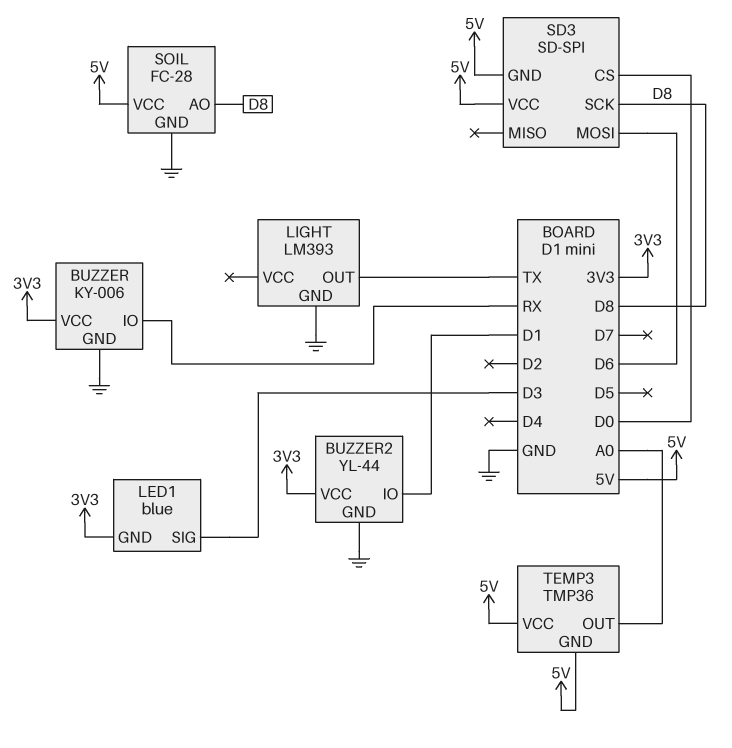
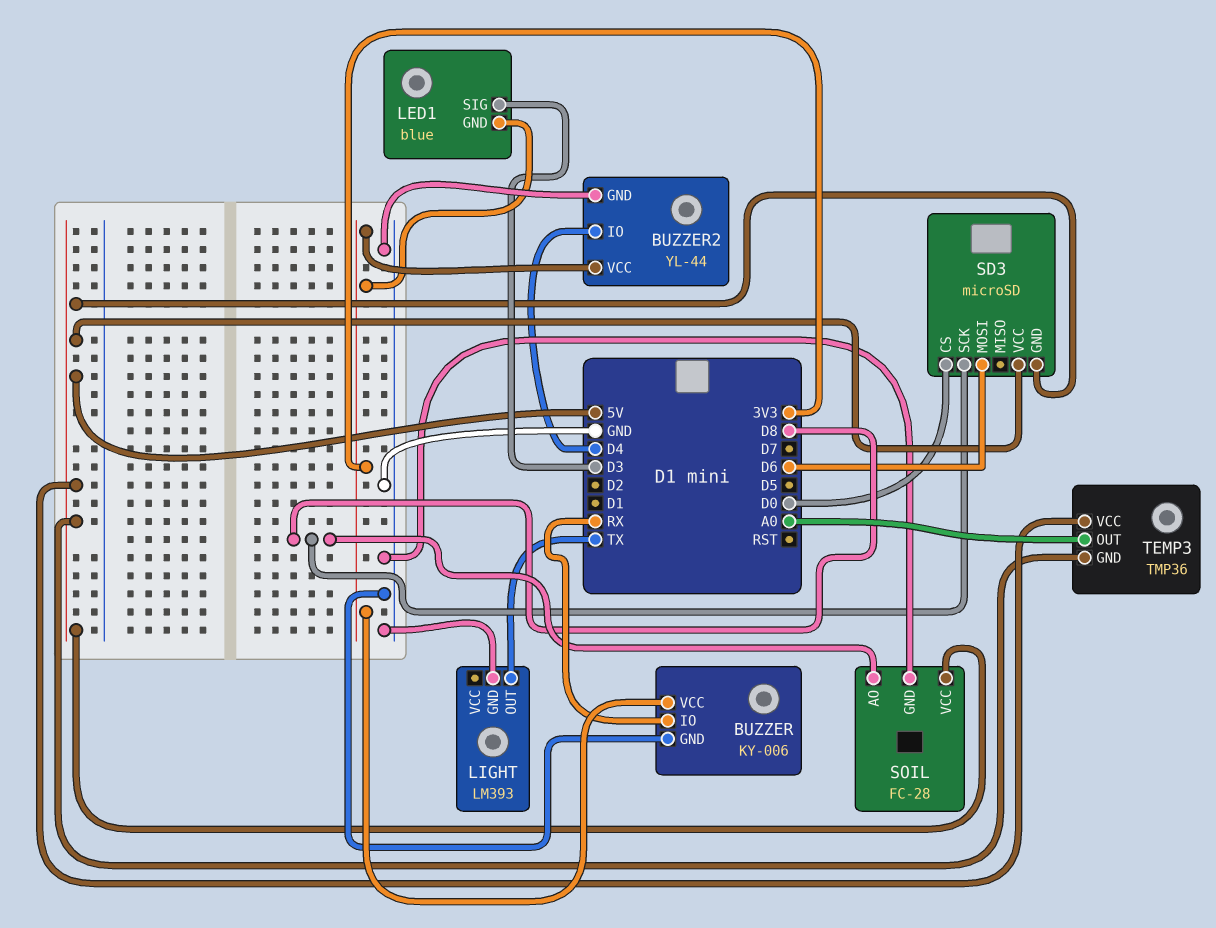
BUZZER2 pin IO: D1 -> D4
SD3: SD-SPI -> microSD

